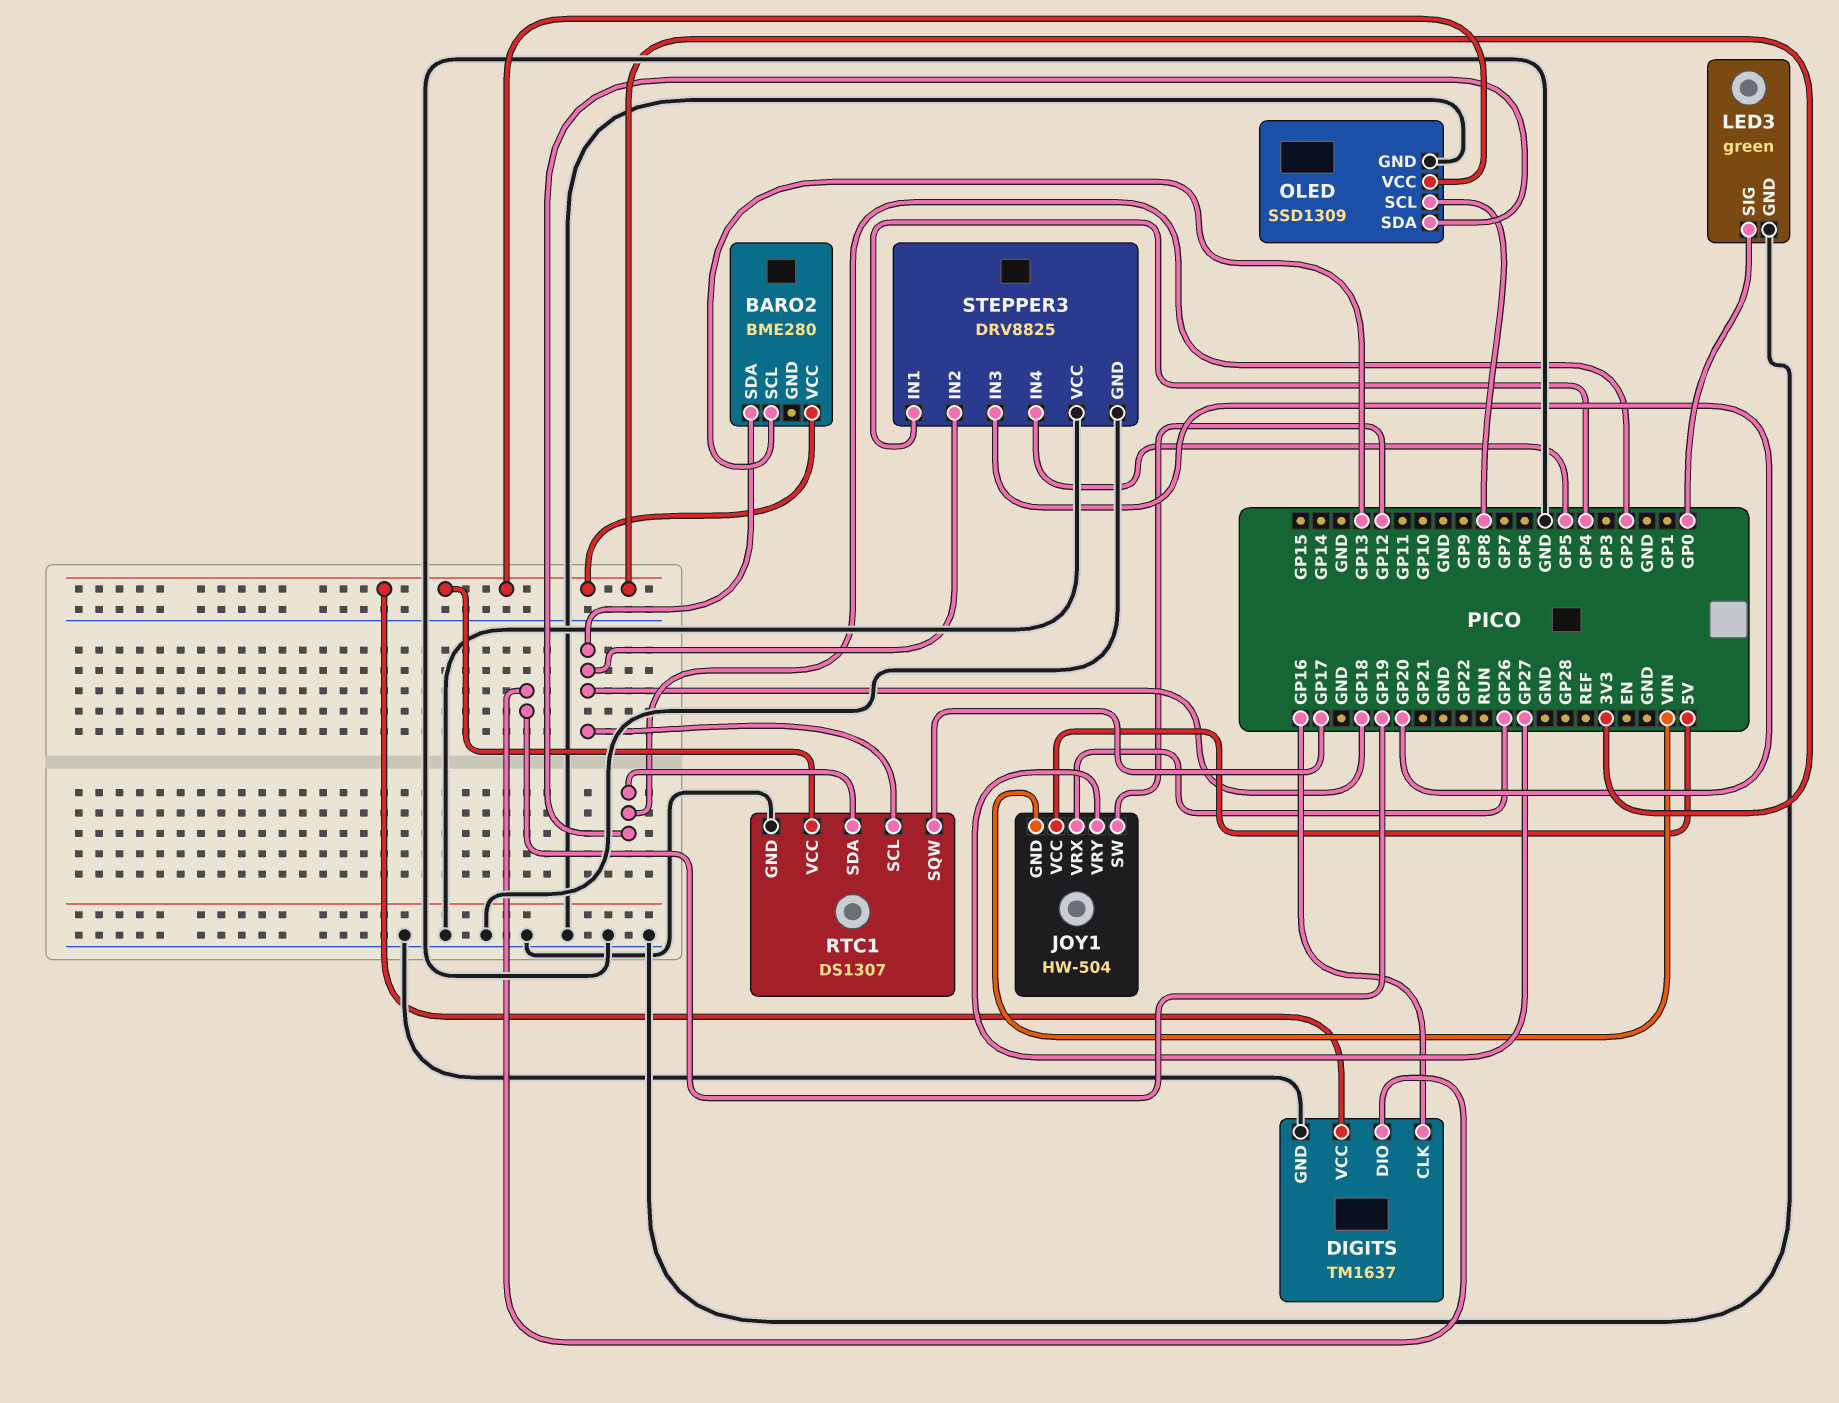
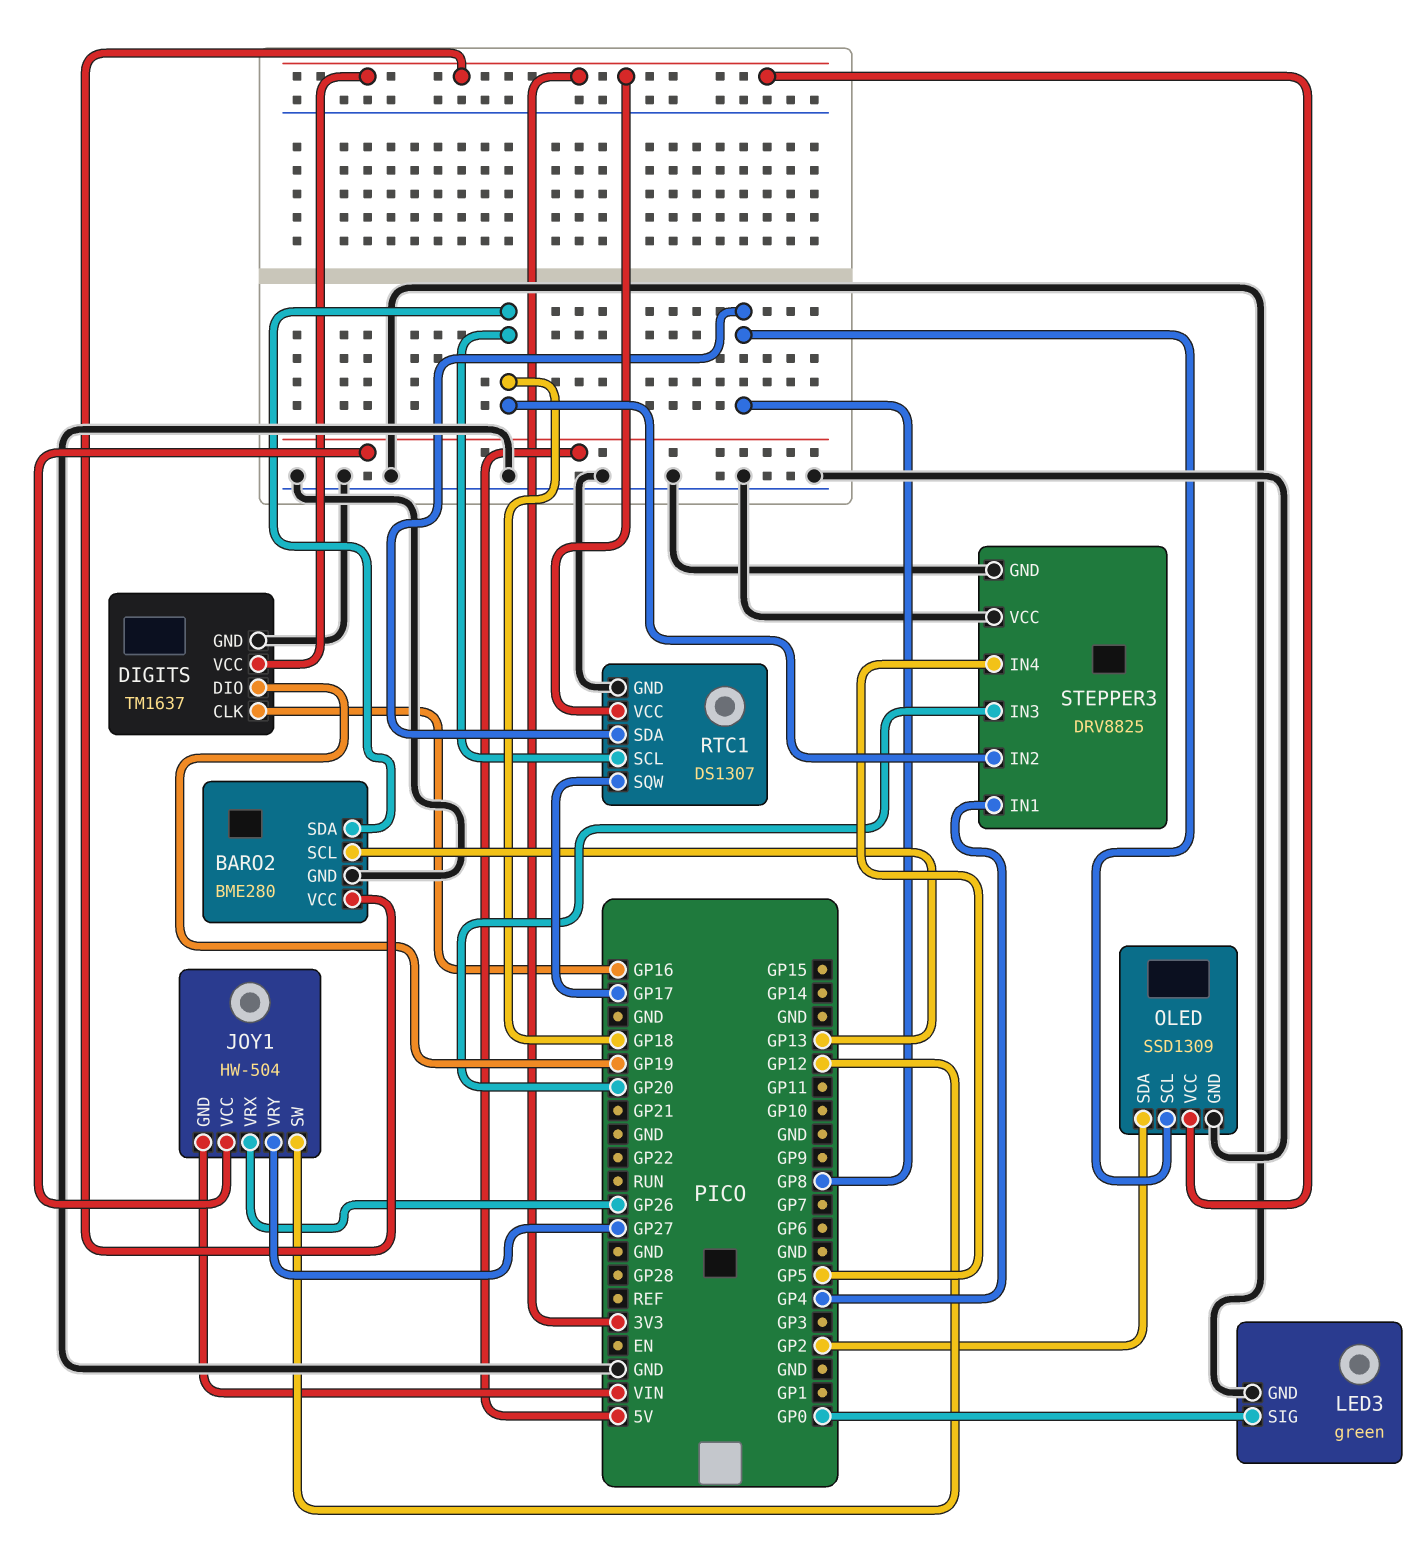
BARO2 pin GND: none -> GND
RTC1 pin SDA: GP2 -> GP8

